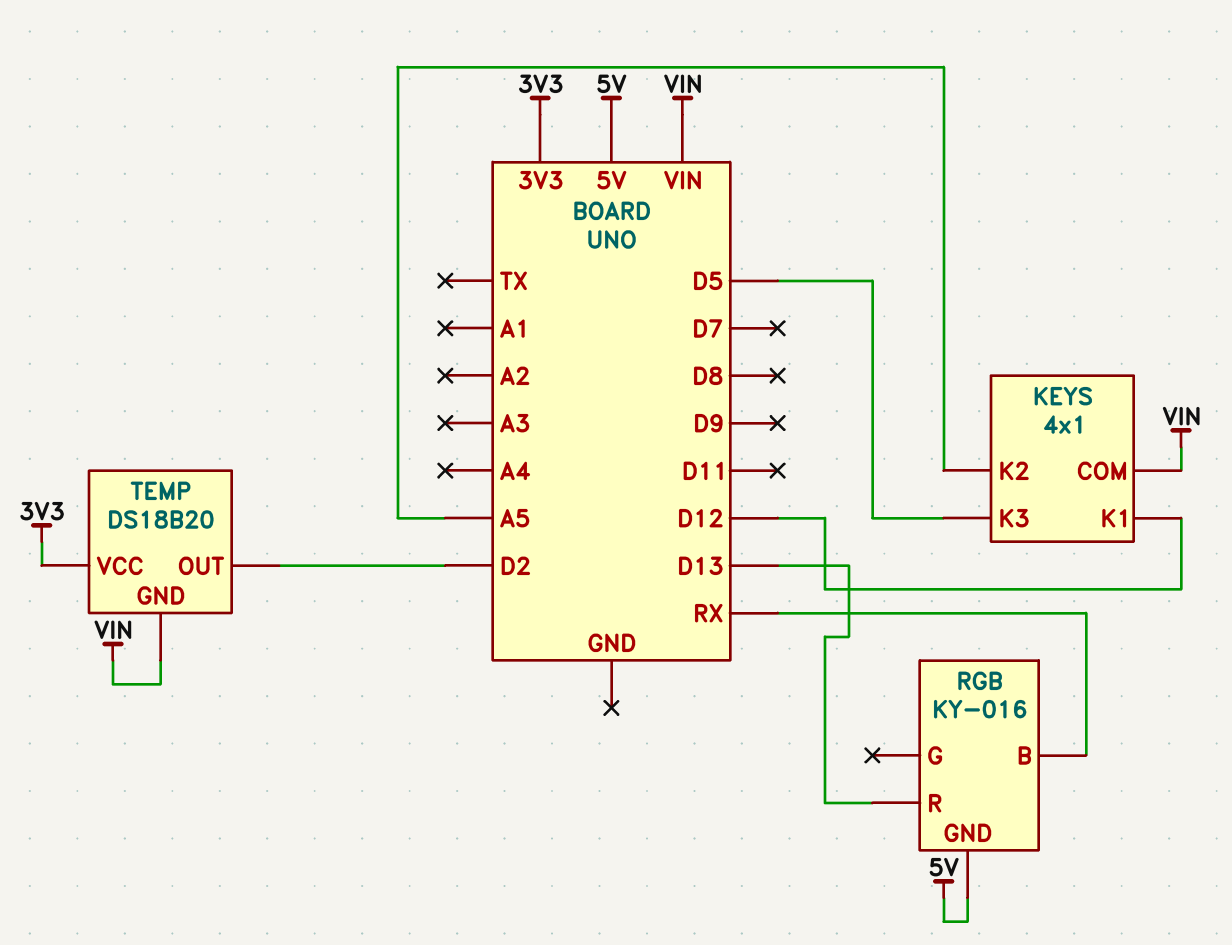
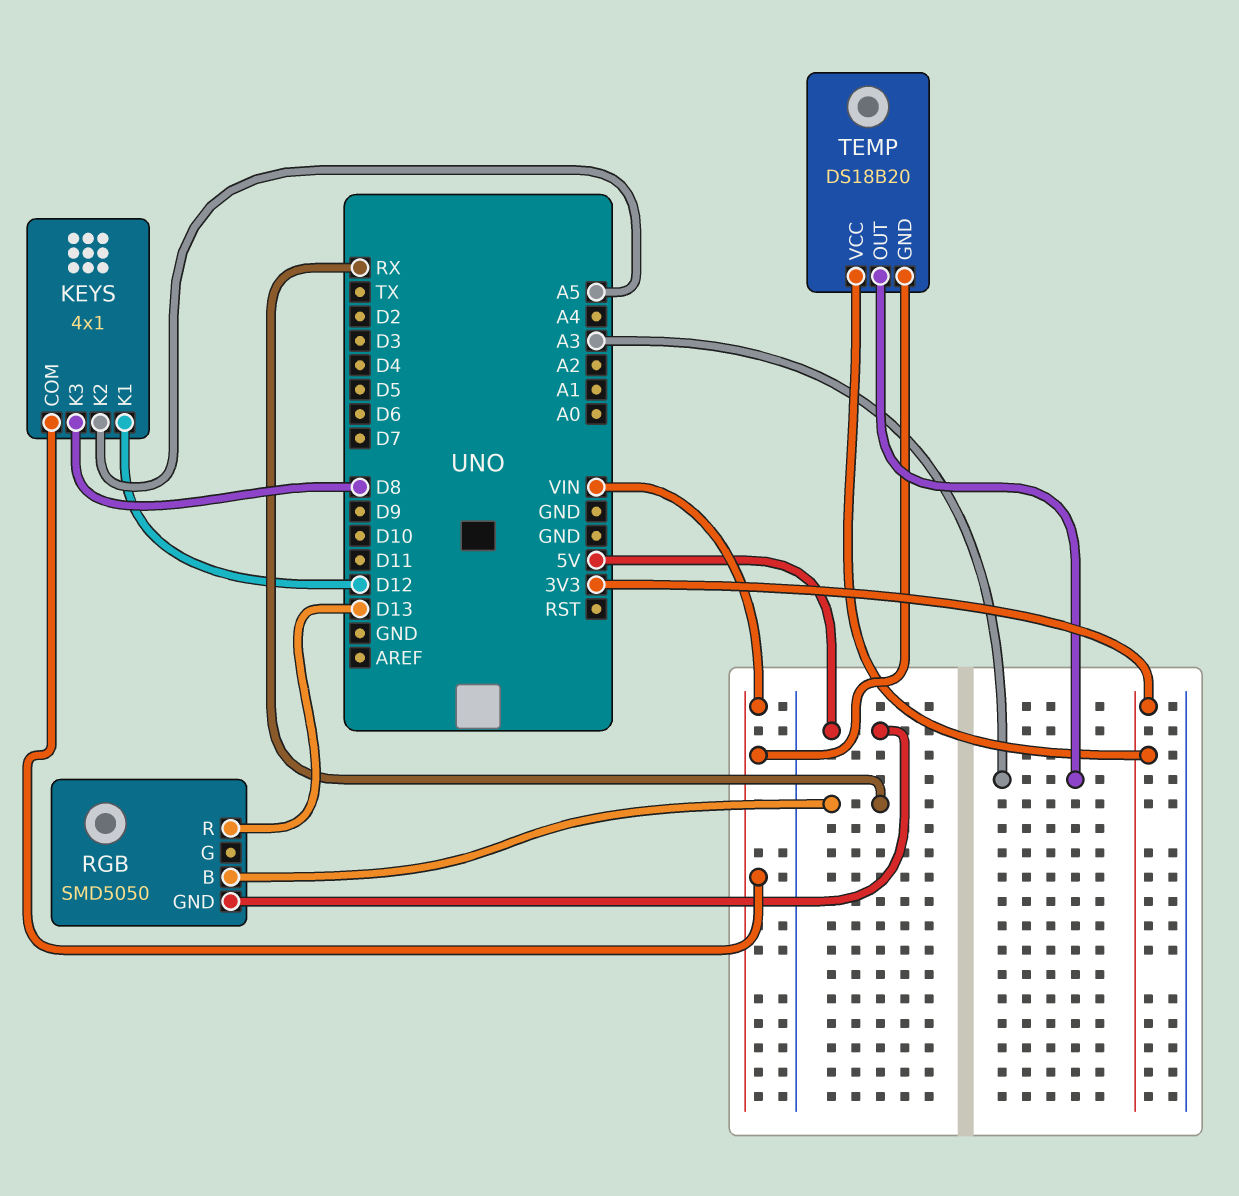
KEYS pin K3: D5 -> D8
RGB: KY-016 -> SMD5050
TEMP pin OUT: D2 -> A3

